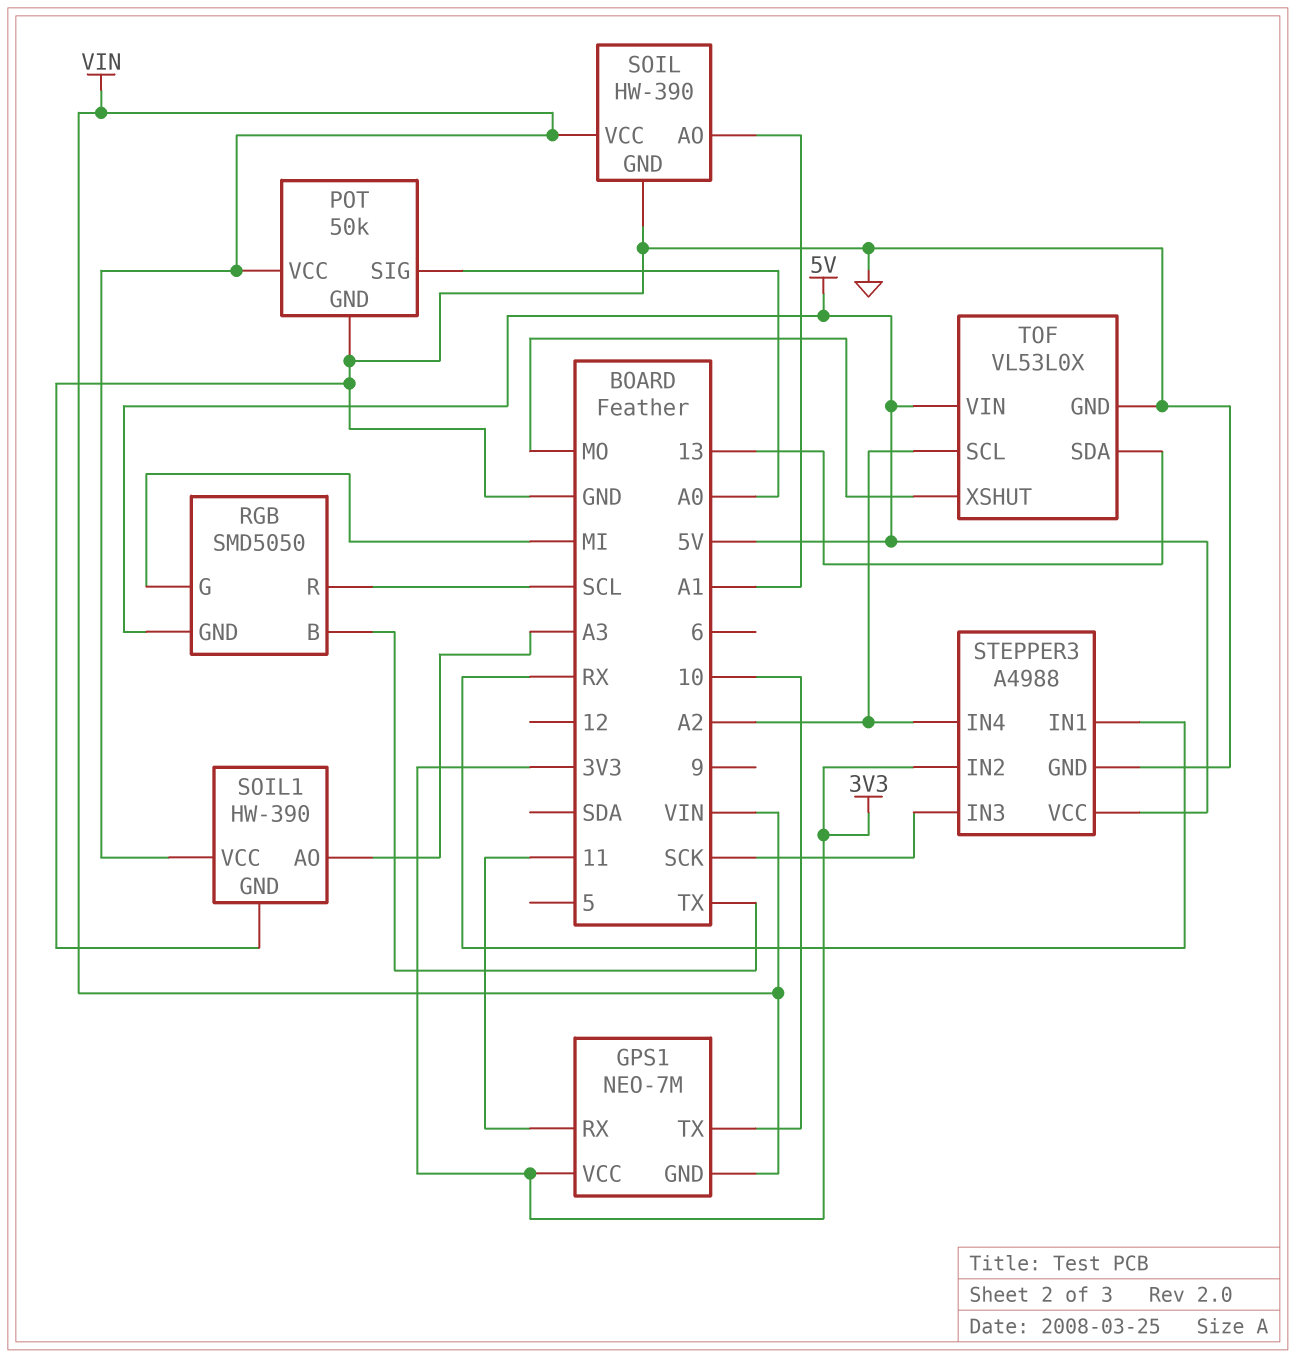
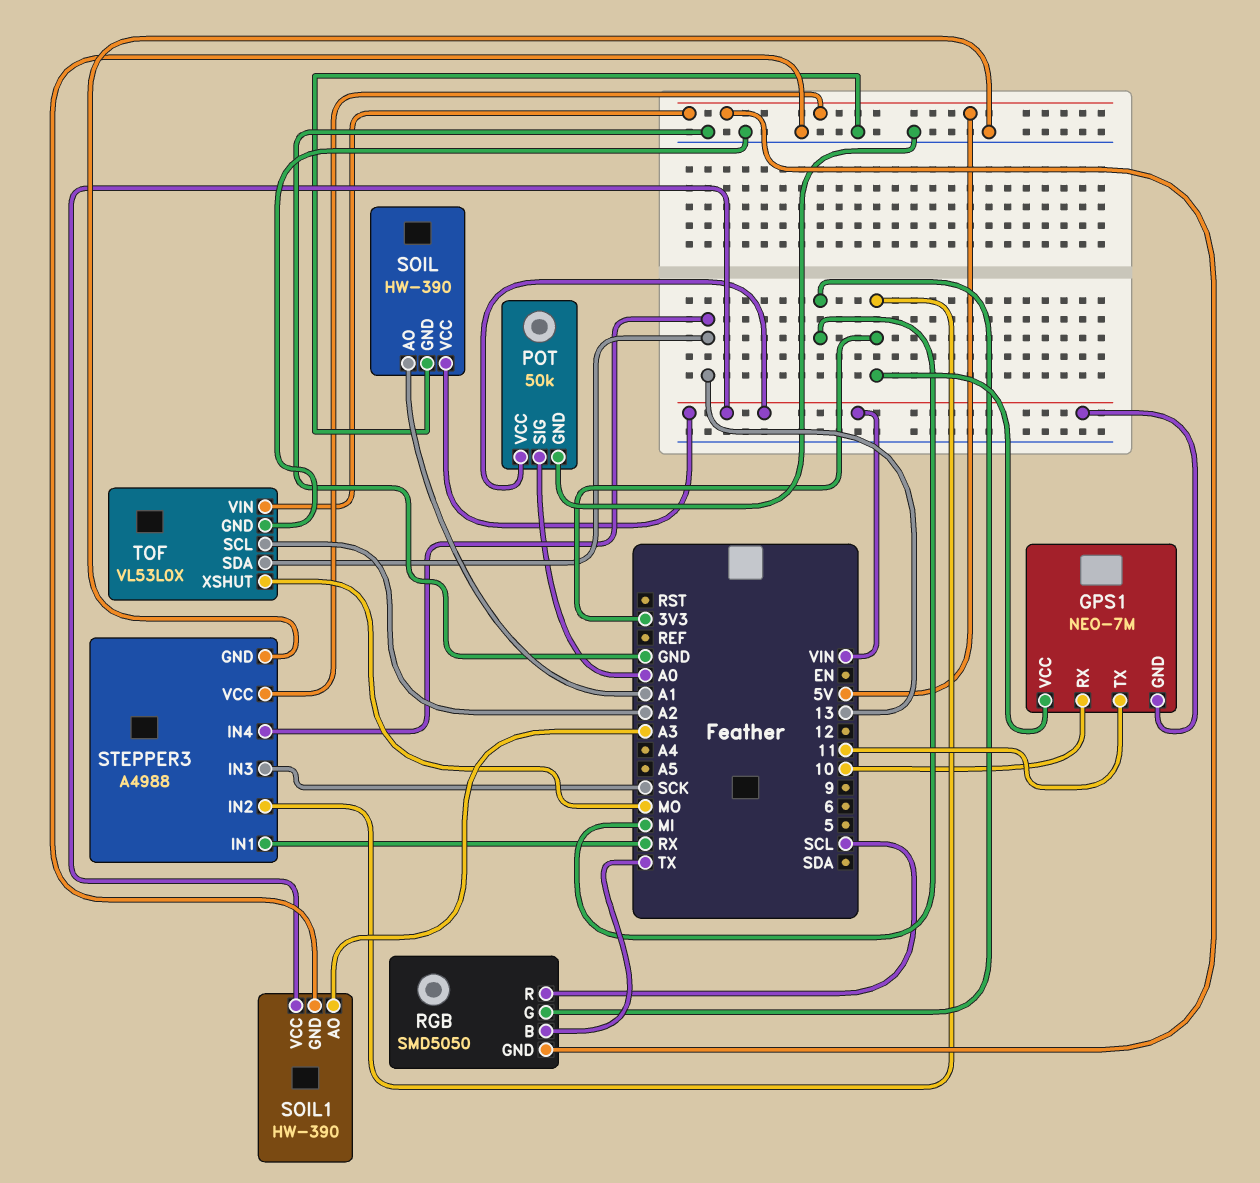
GPS1 pin RX: 11 -> 10
GPS1 pin TX: 10 -> 11
STEPPER3 pin IN4: A2 -> 13

